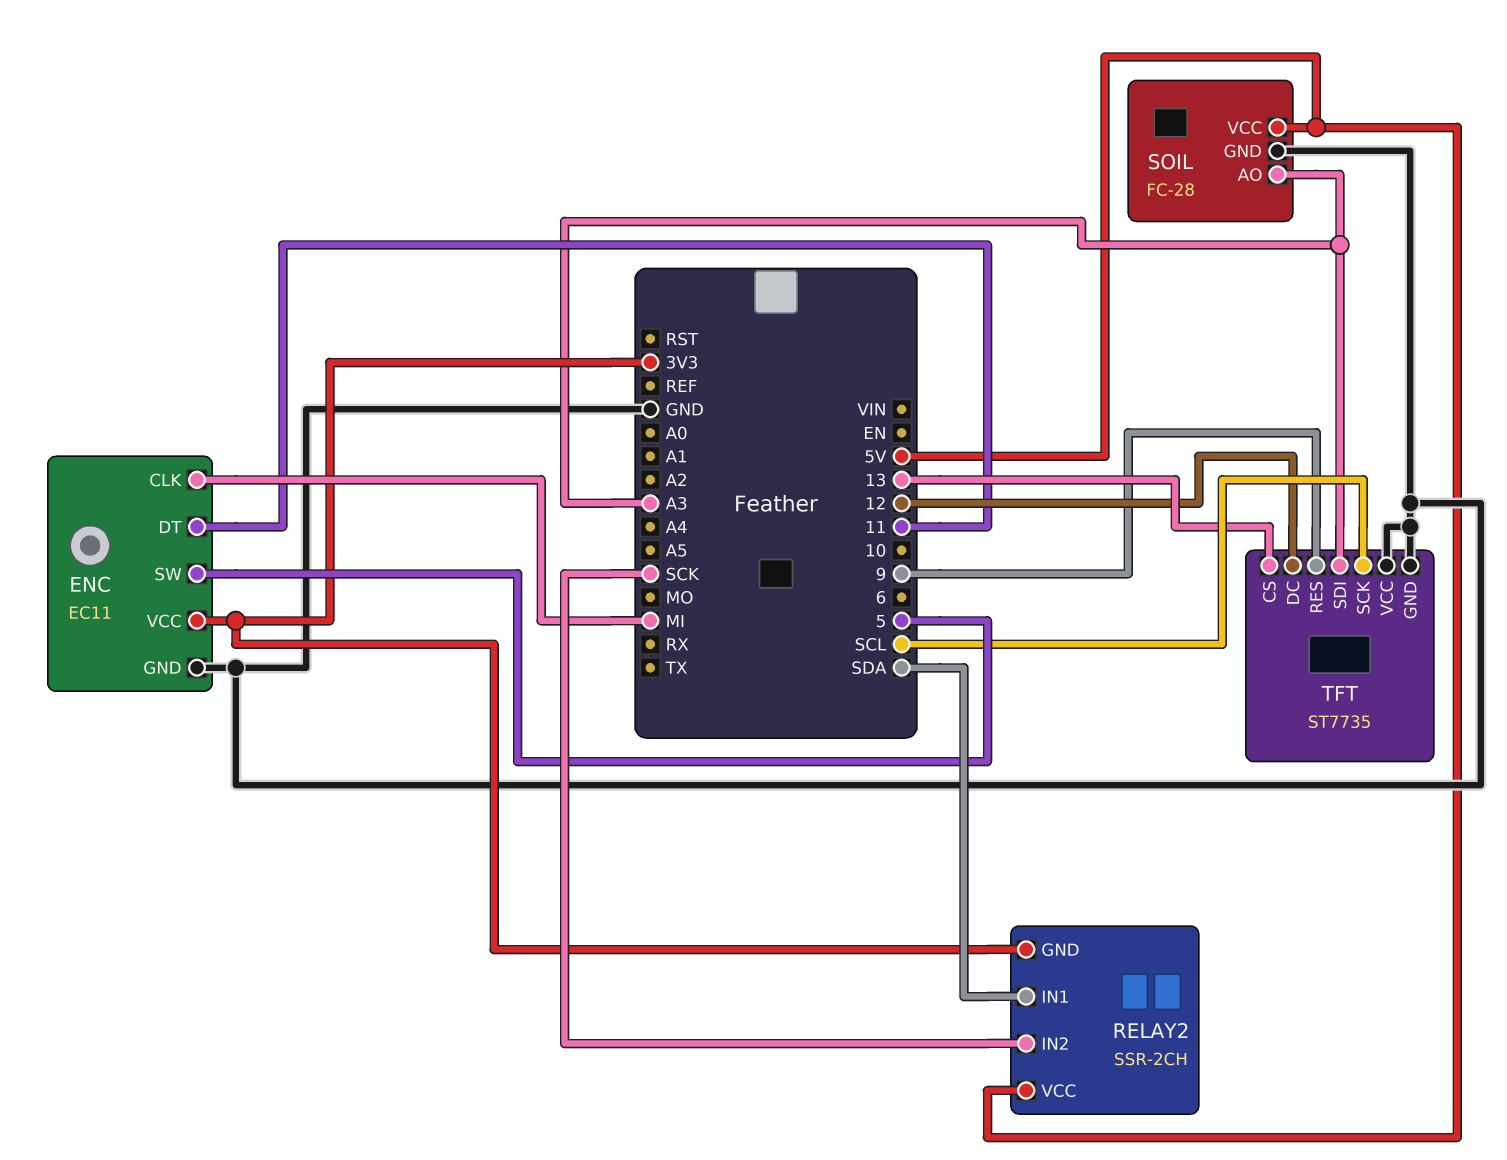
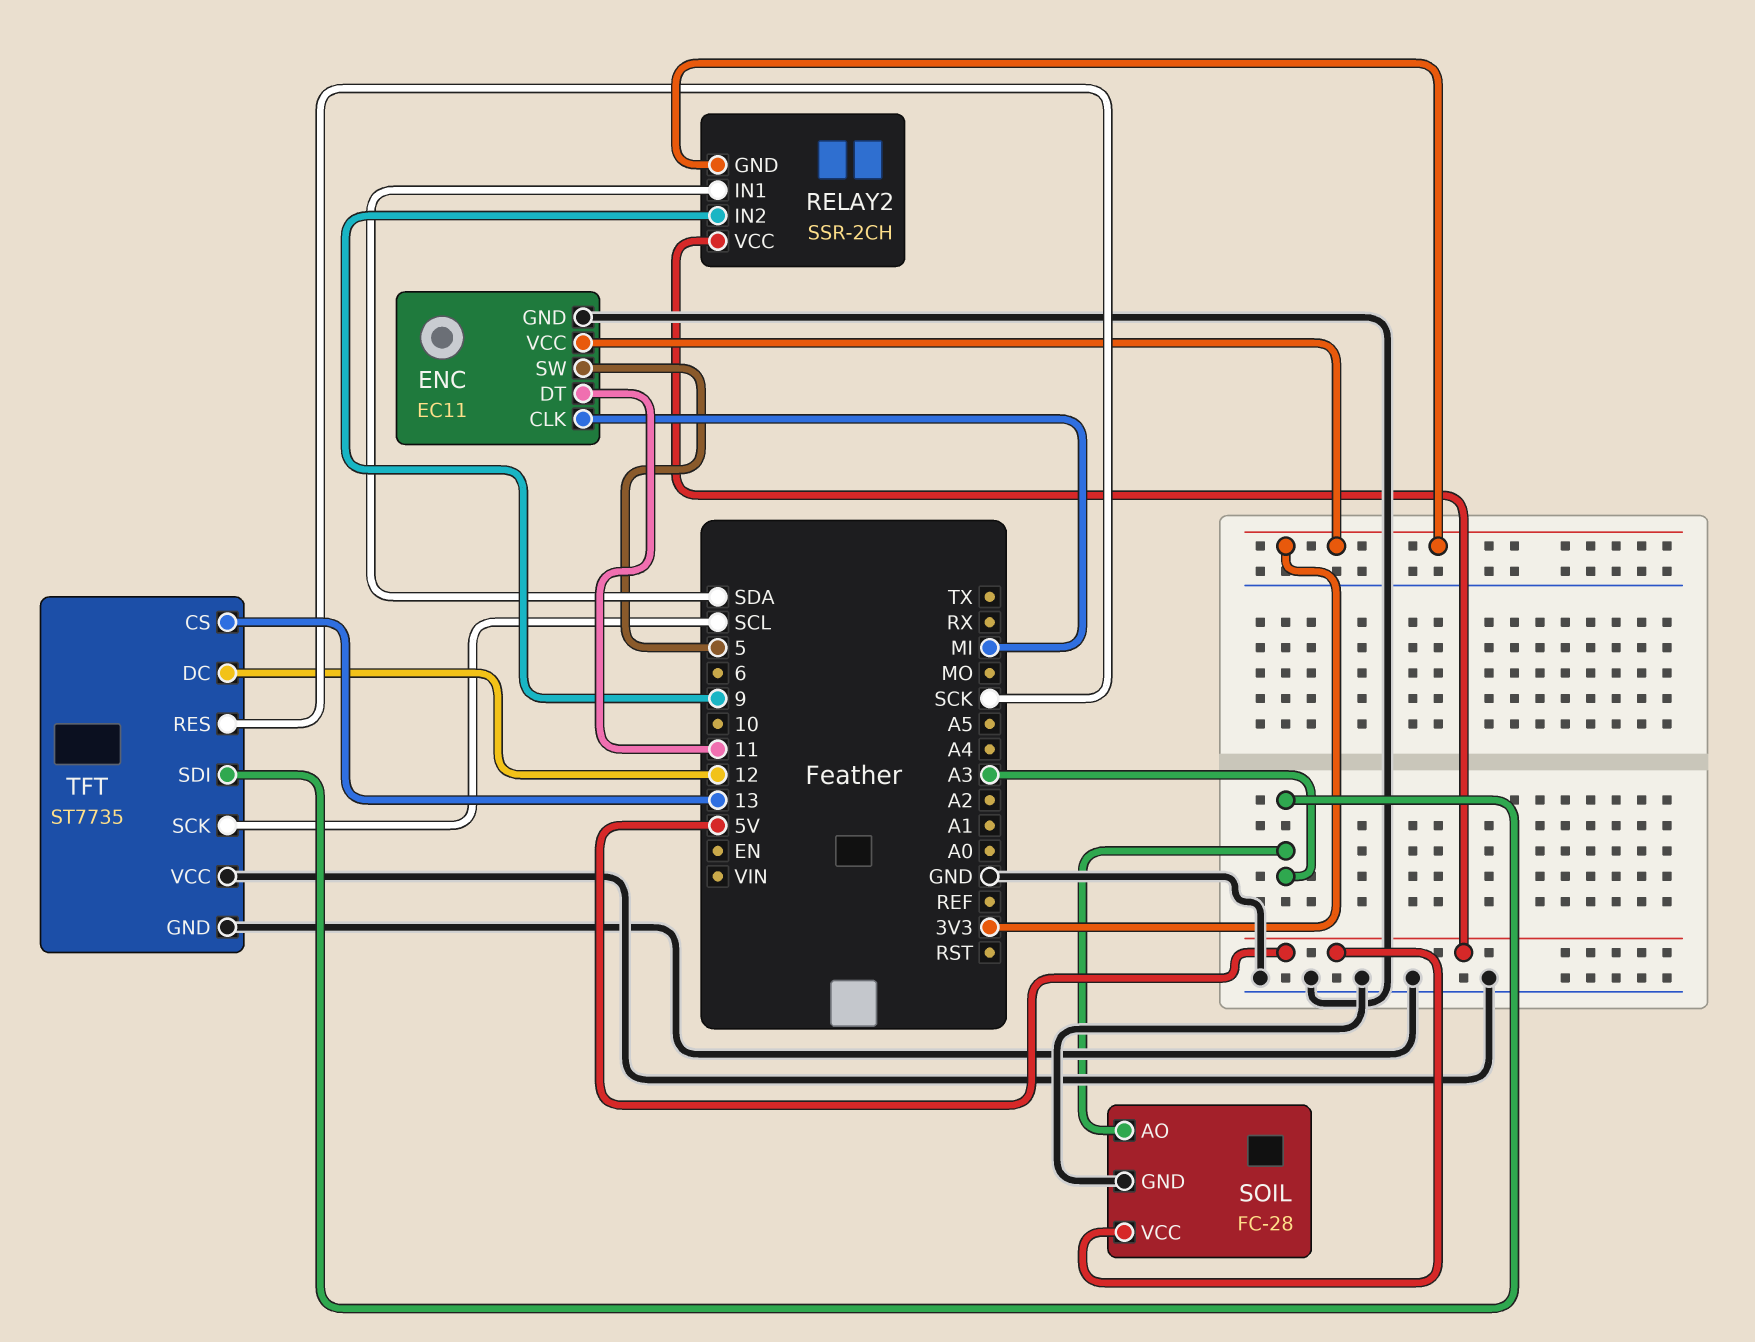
RELAY2 pin IN2: SCK -> 9
TFT pin RES: 9 -> SCK

